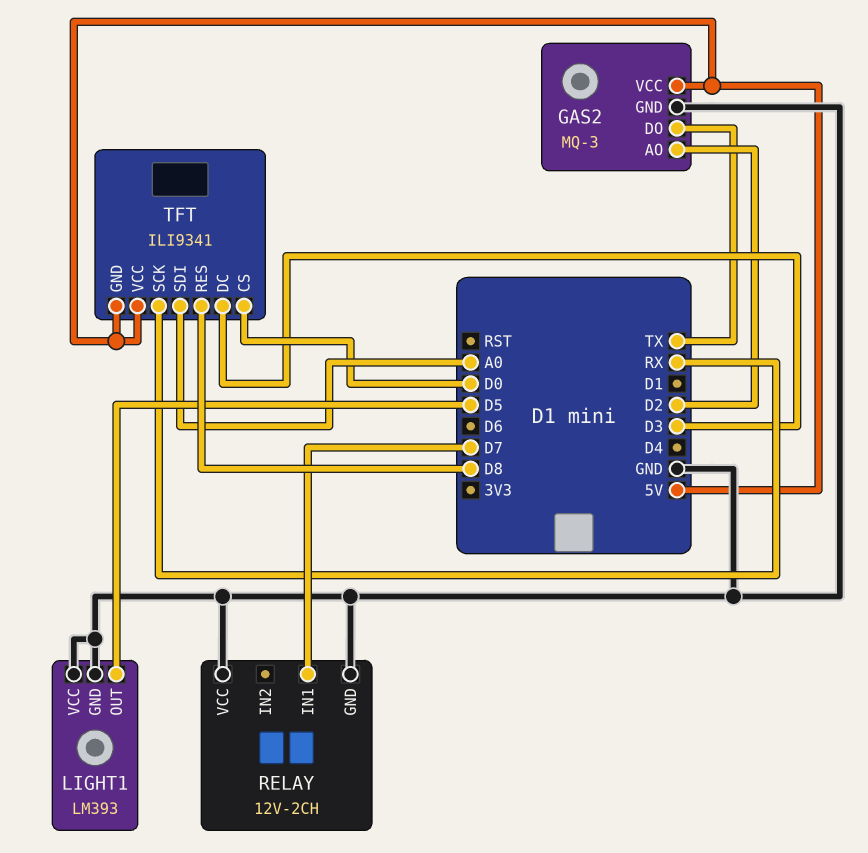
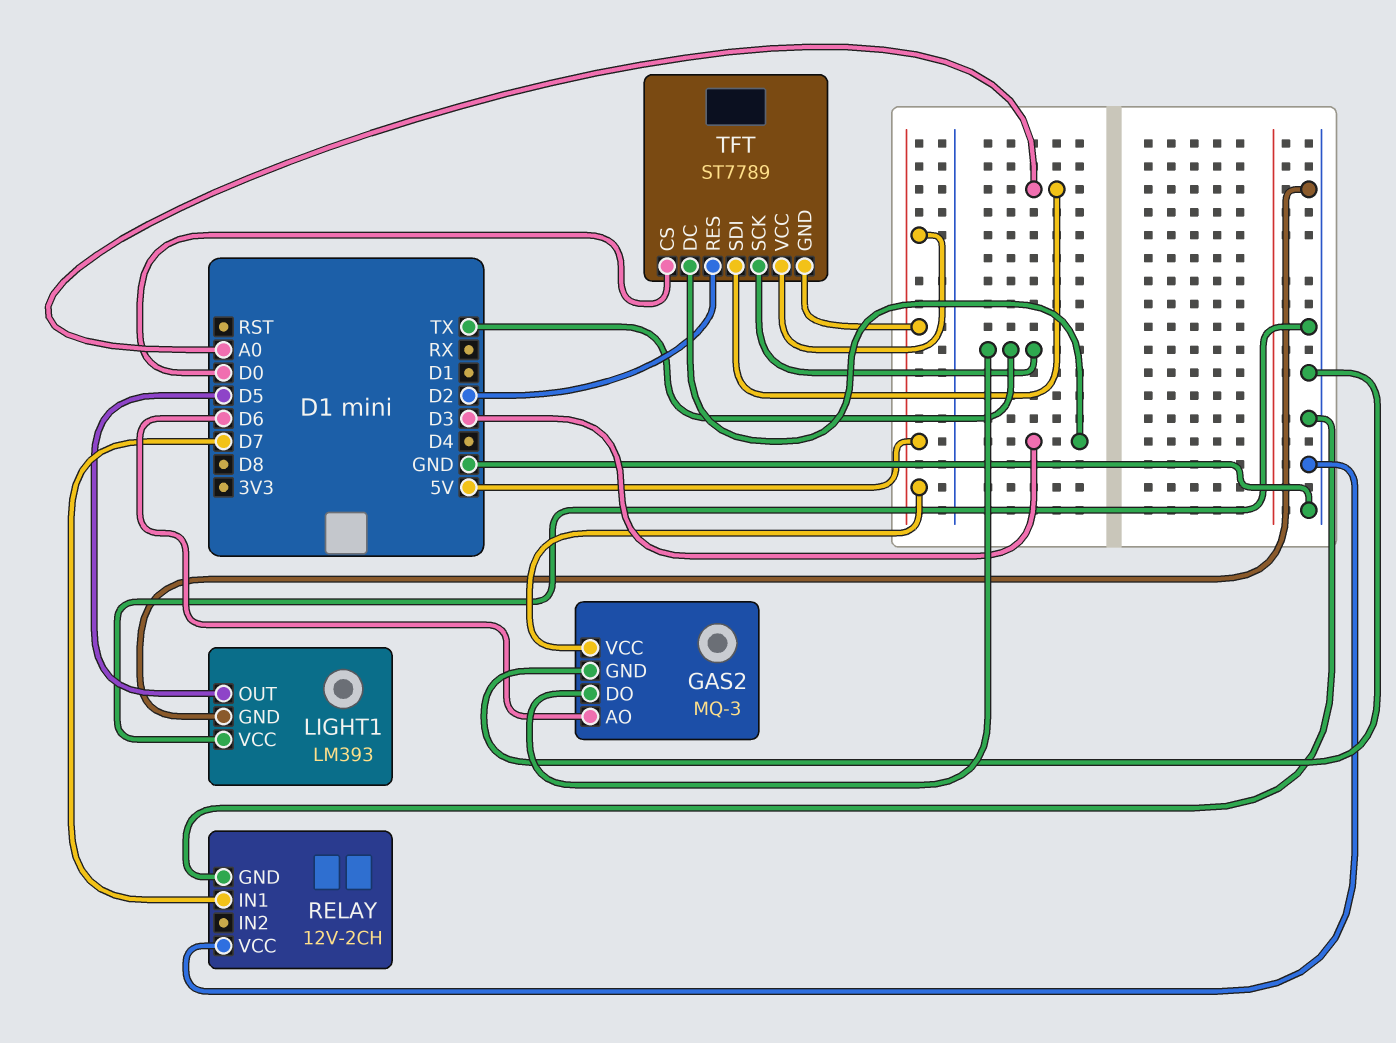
GAS2 pin AO: D2 -> D6
TFT: ILI9341 -> ST7789
TFT pin RES: D8 -> D2
TFT pin SCK: RX -> TX

